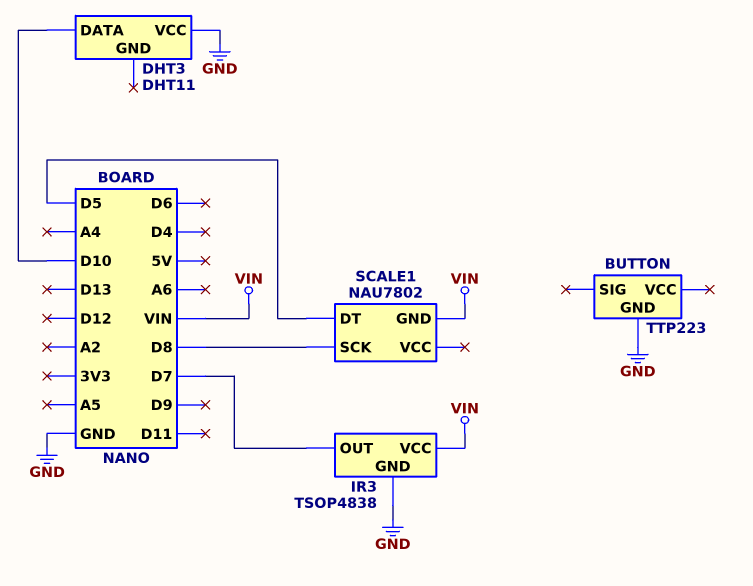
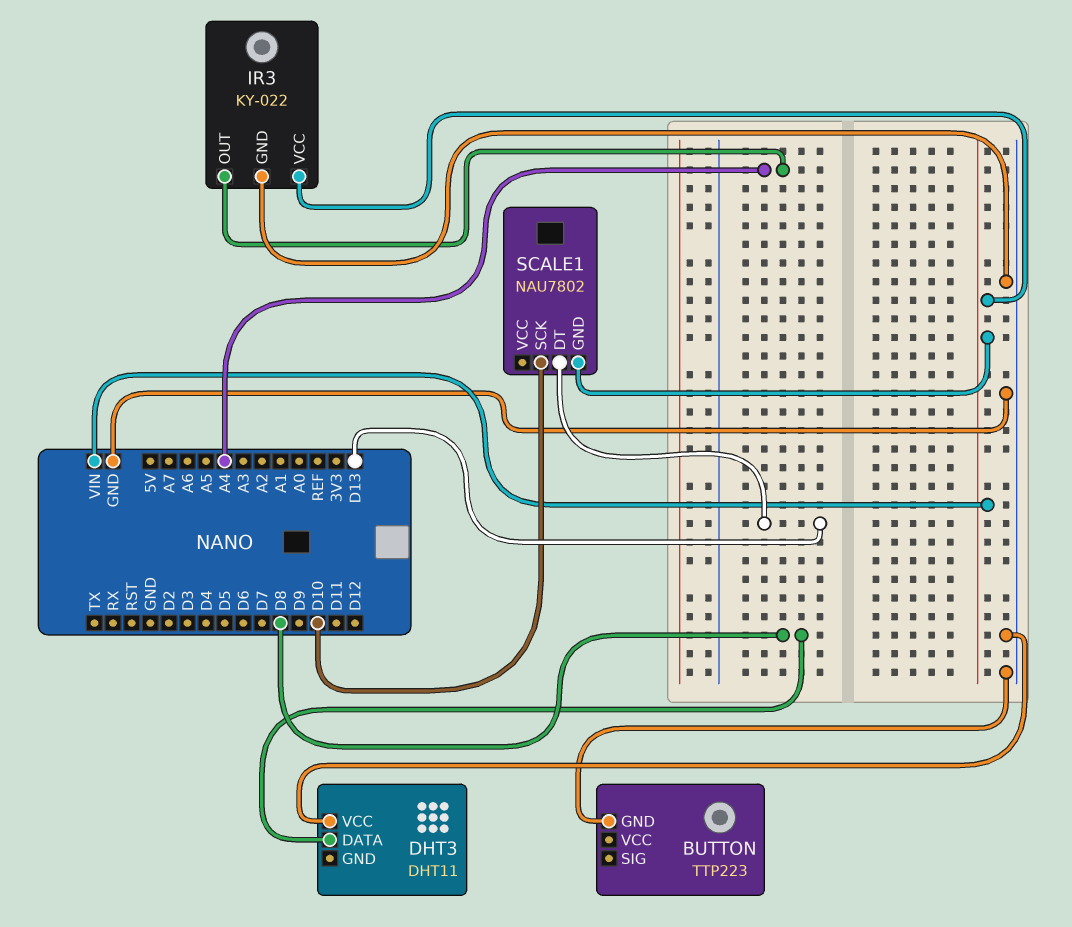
DHT3 pin DATA: D10 -> D8
IR3: TSOP4838 -> KY-022
IR3 pin OUT: D7 -> A4
SCALE1 pin DT: D5 -> D13
SCALE1 pin SCK: D8 -> D10

